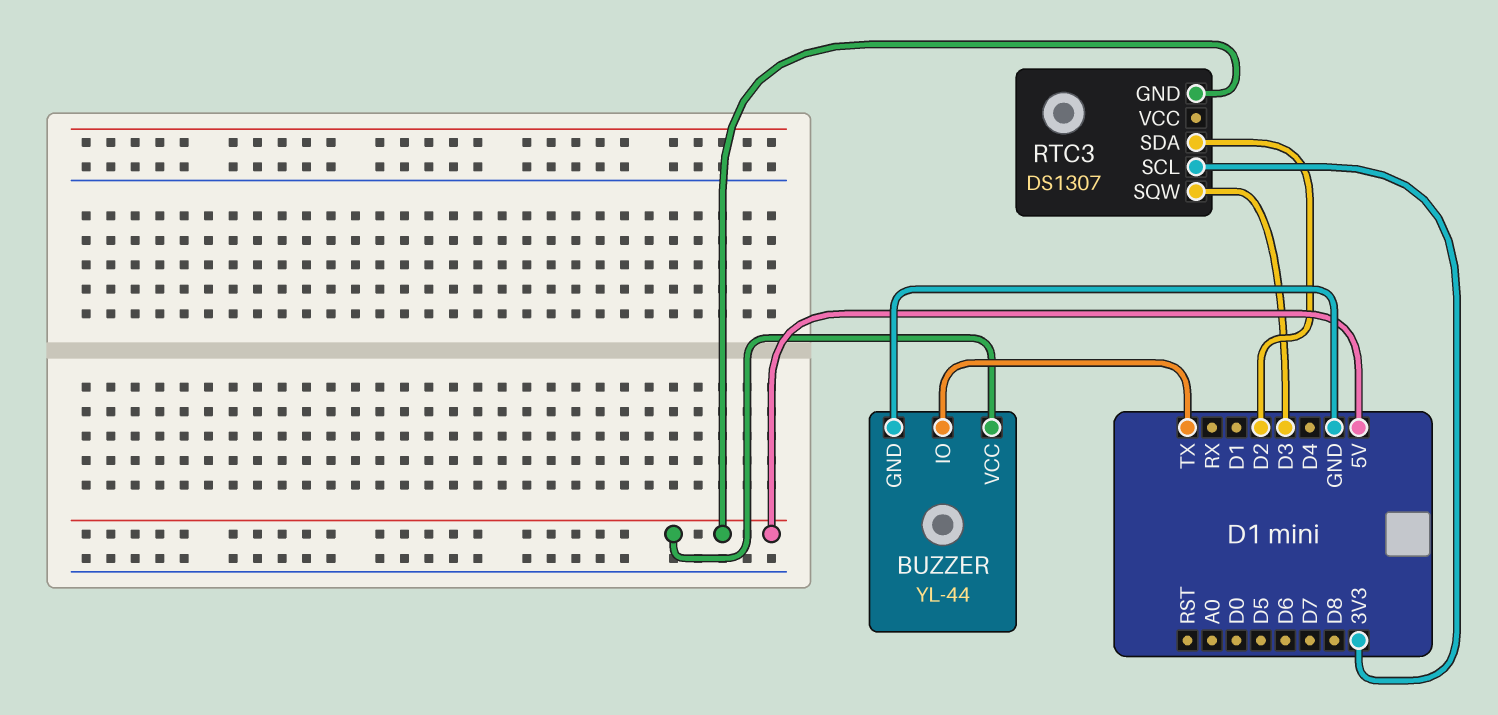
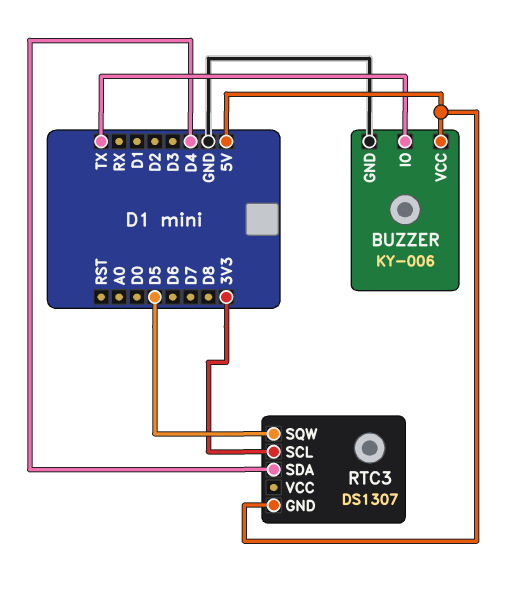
BUZZER: YL-44 -> KY-006
RTC3 pin SDA: D2 -> D4
RTC3 pin SQW: D3 -> D5

